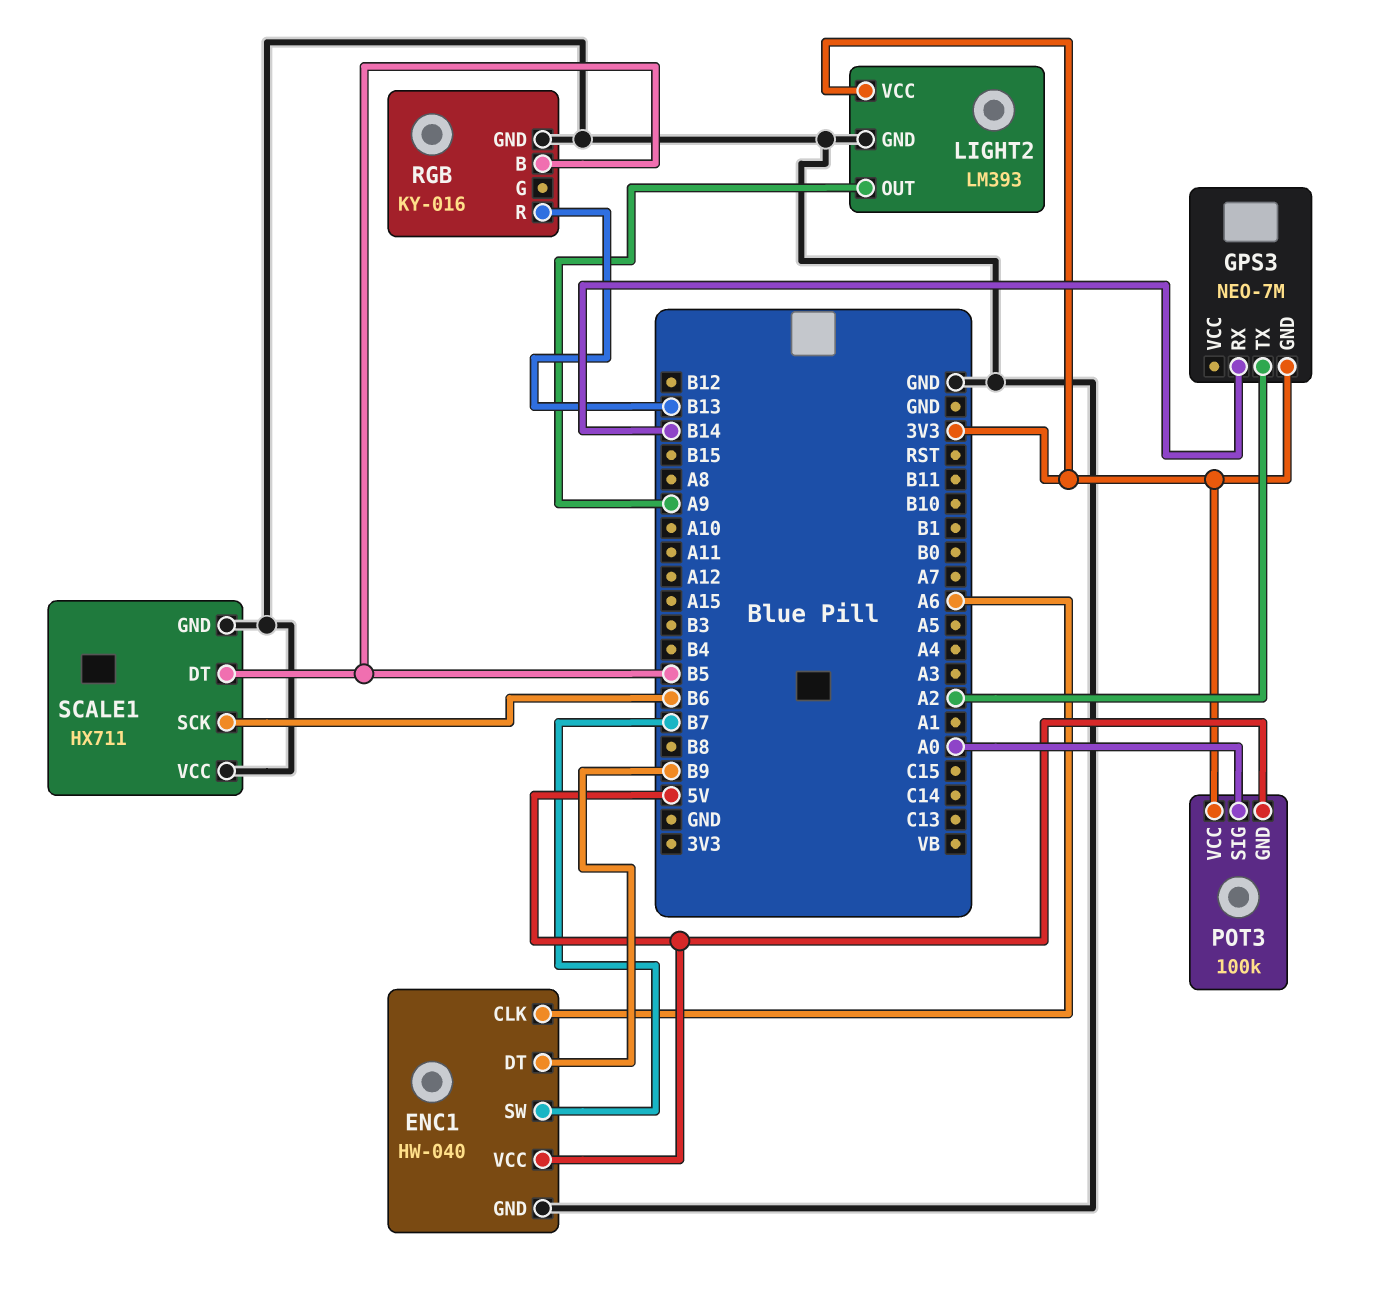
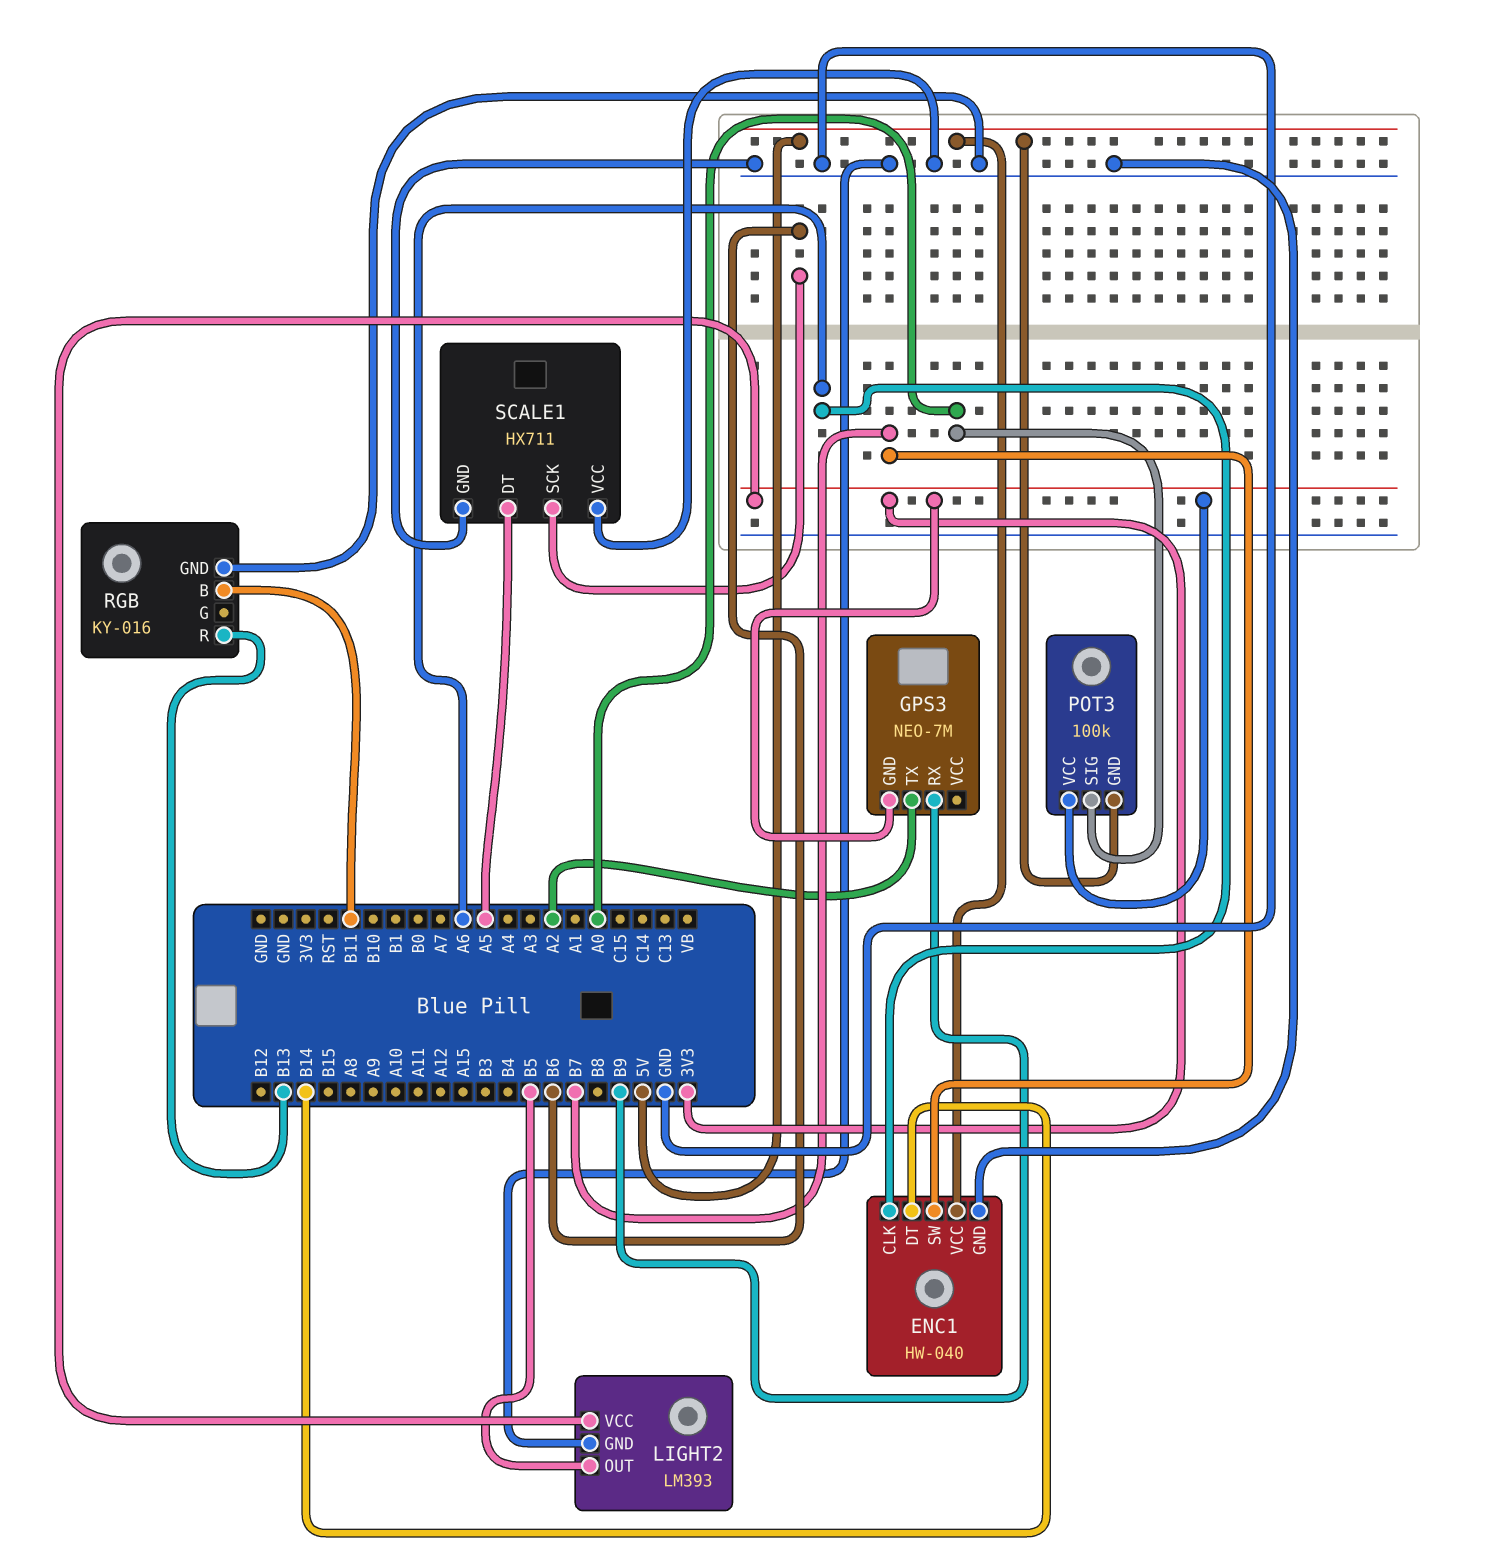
ENC1 pin DT: B9 -> B14
GPS3 pin RX: B14 -> B9
LIGHT2 pin OUT: A9 -> B5
RGB pin B: B5 -> B11
SCALE1 pin DT: B5 -> A5

